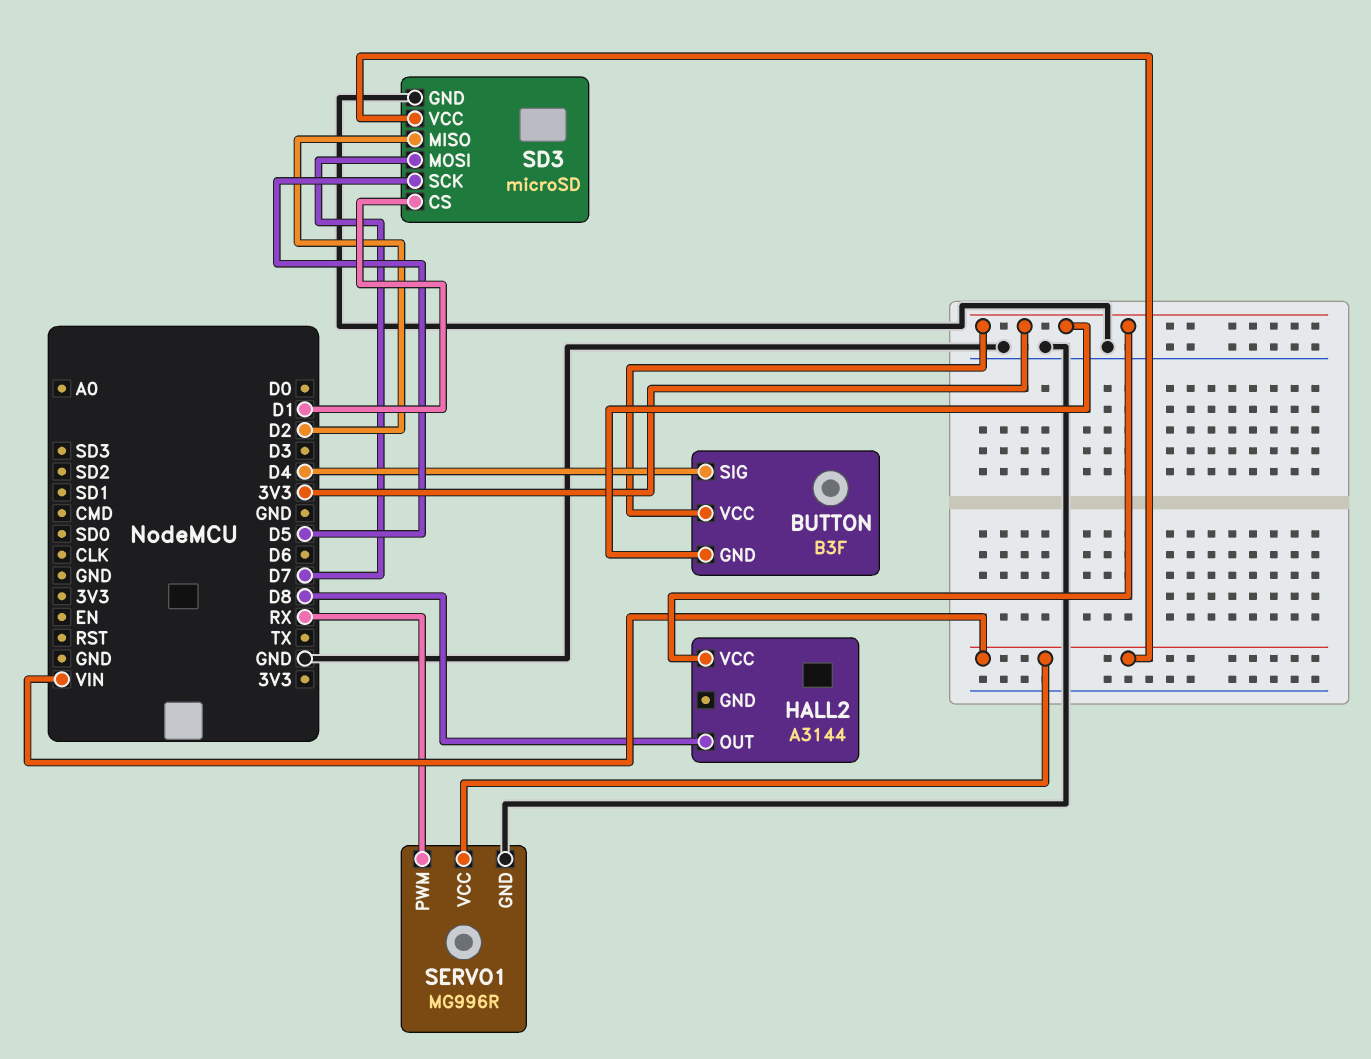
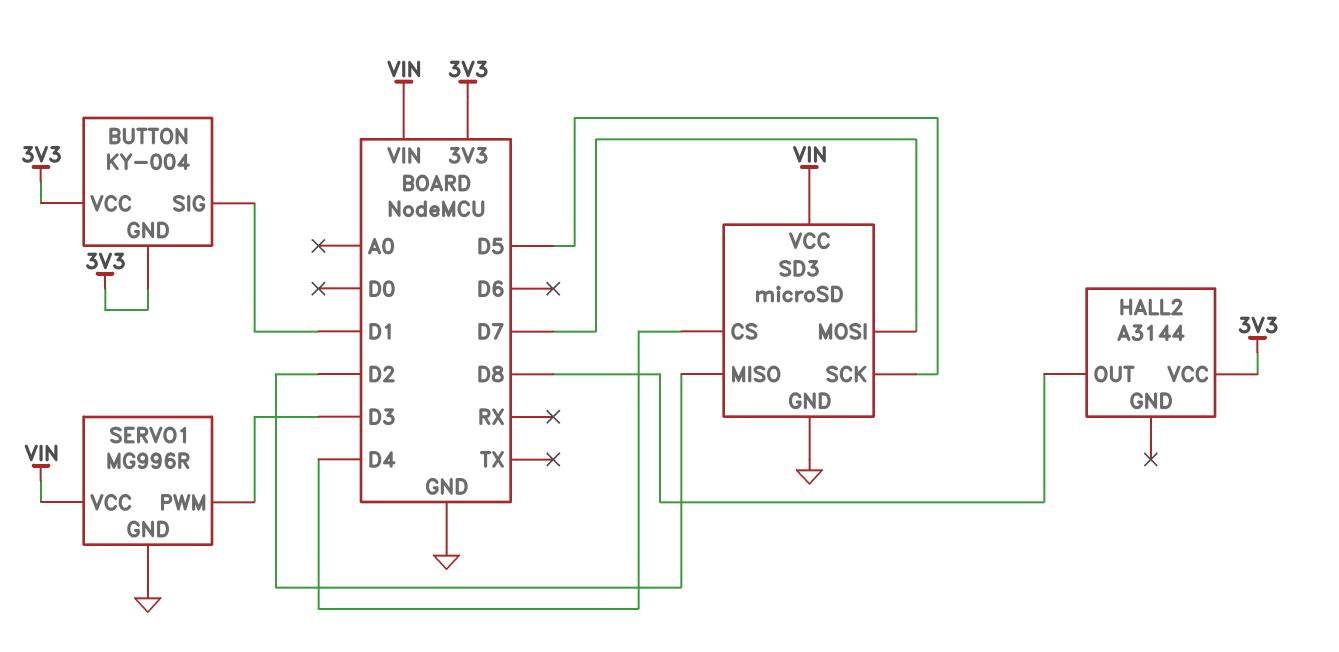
BUTTON: B3F -> KY-004
BUTTON pin SIG: D4 -> D1
SD3 pin CS: D1 -> D4
SERVO1 pin PWM: RX -> D3

